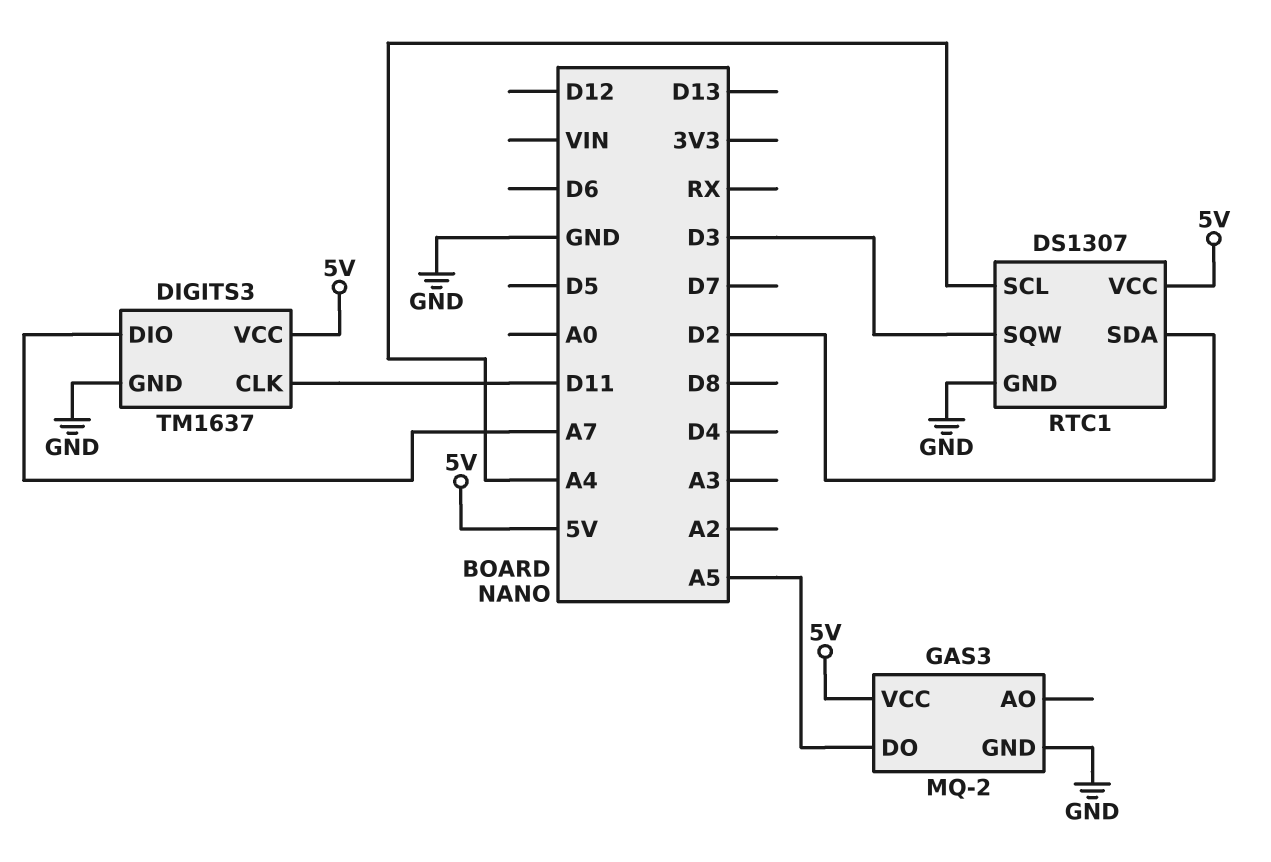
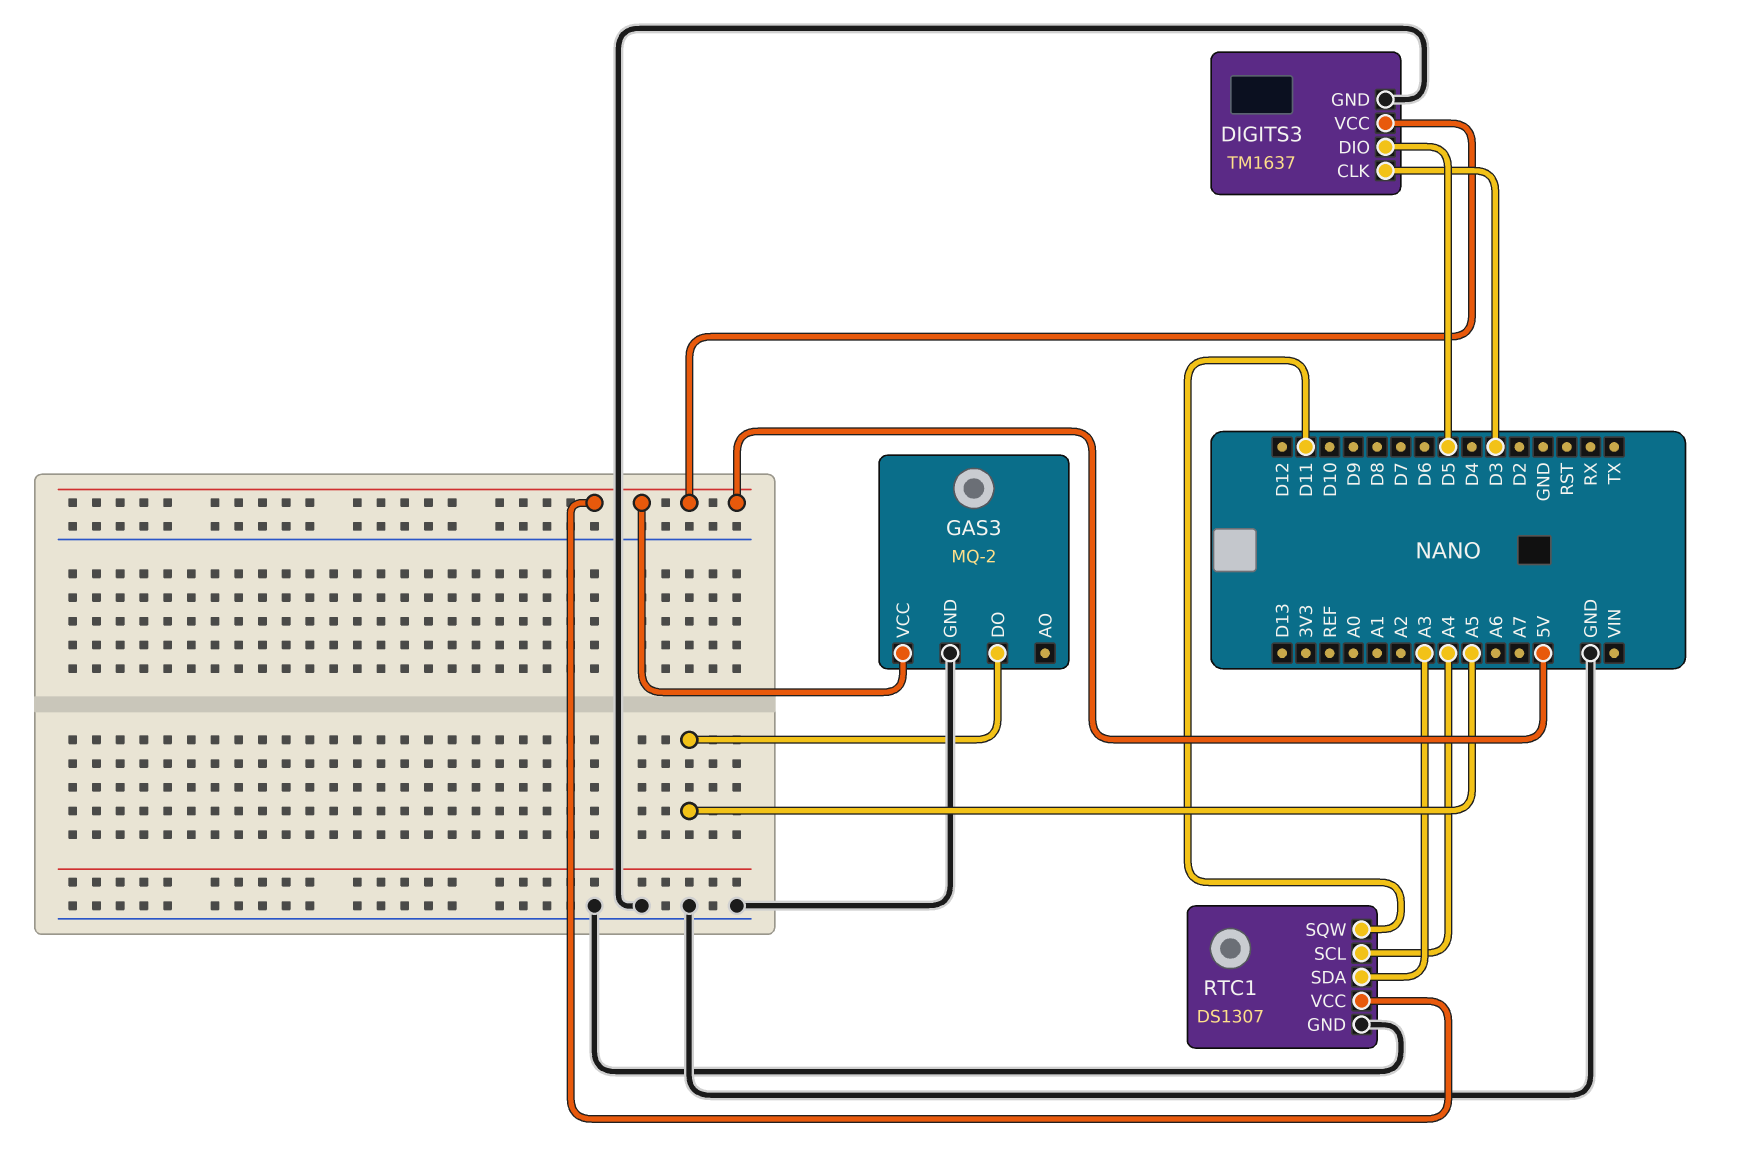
DIGITS3 pin CLK: D11 -> D3
DIGITS3 pin DIO: A7 -> D5
RTC1 pin SDA: D2 -> A3
RTC1 pin SQW: D3 -> D11

